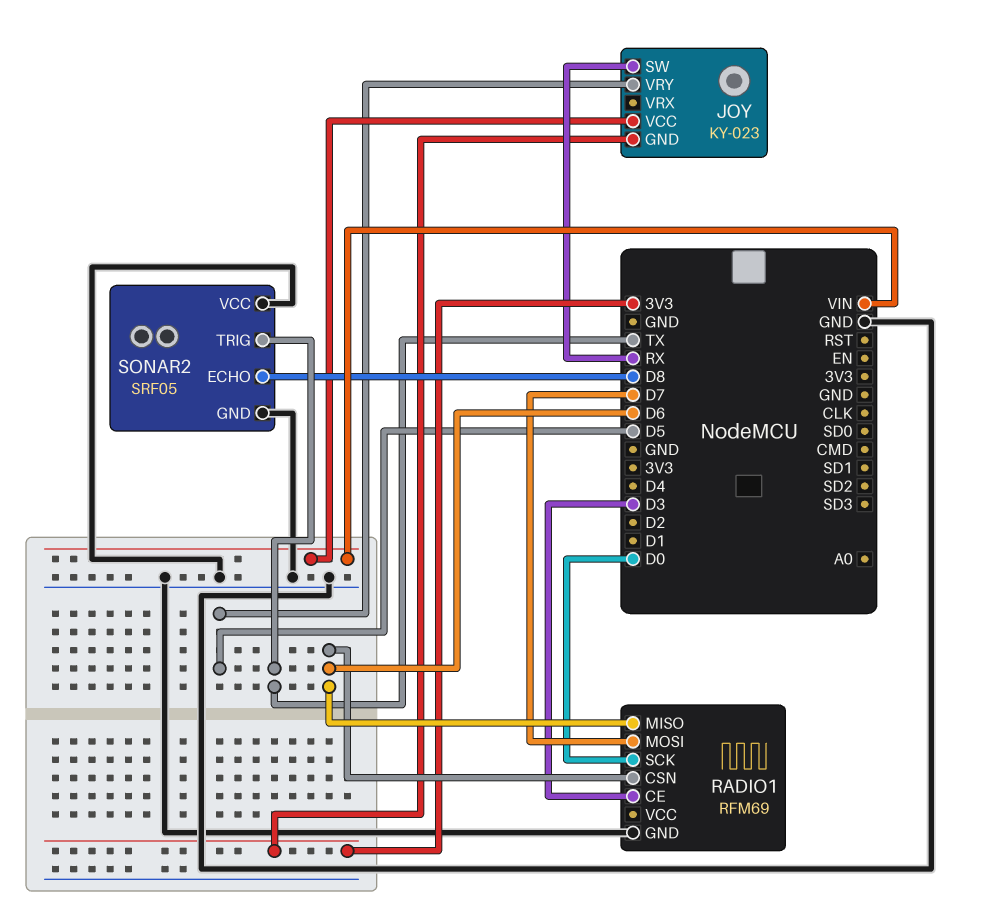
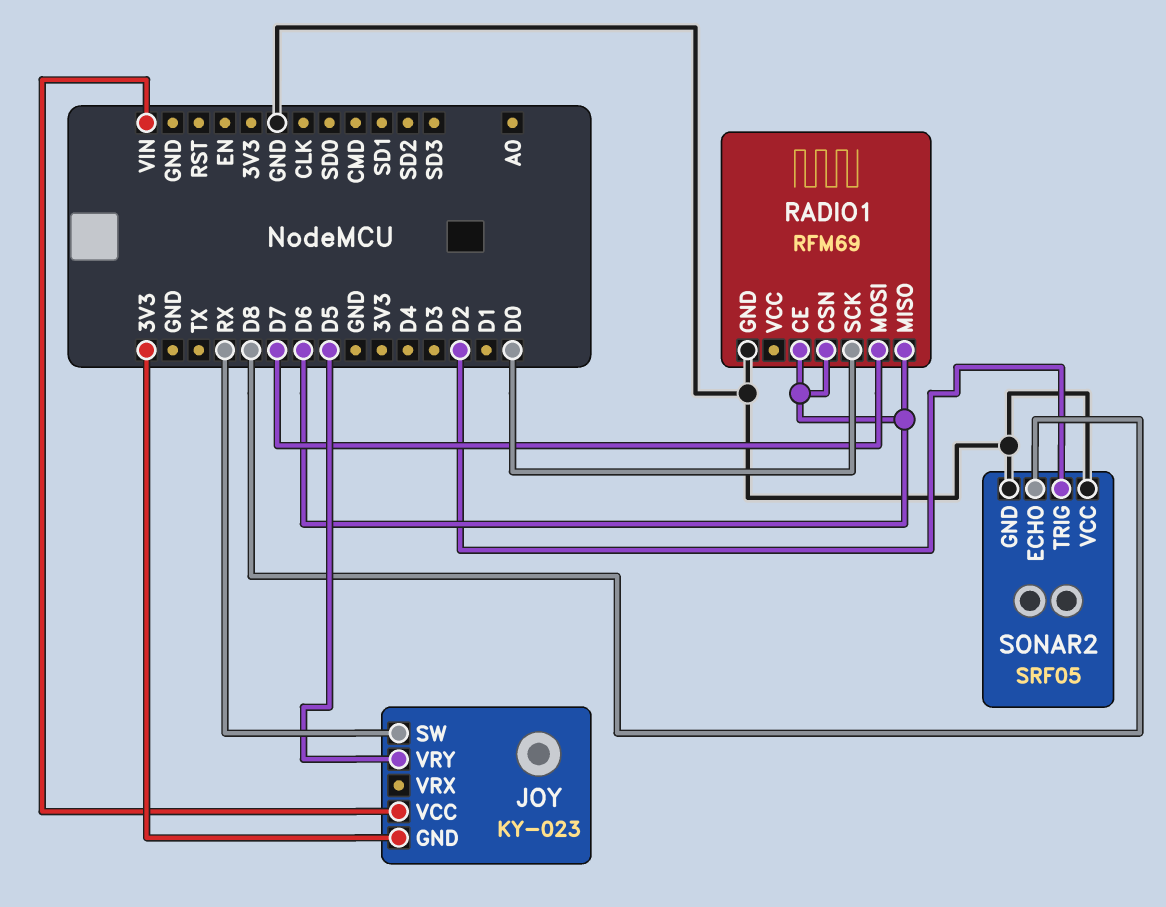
RADIO1 pin CE: D3 -> D6
SONAR2 pin TRIG: TX -> D2

